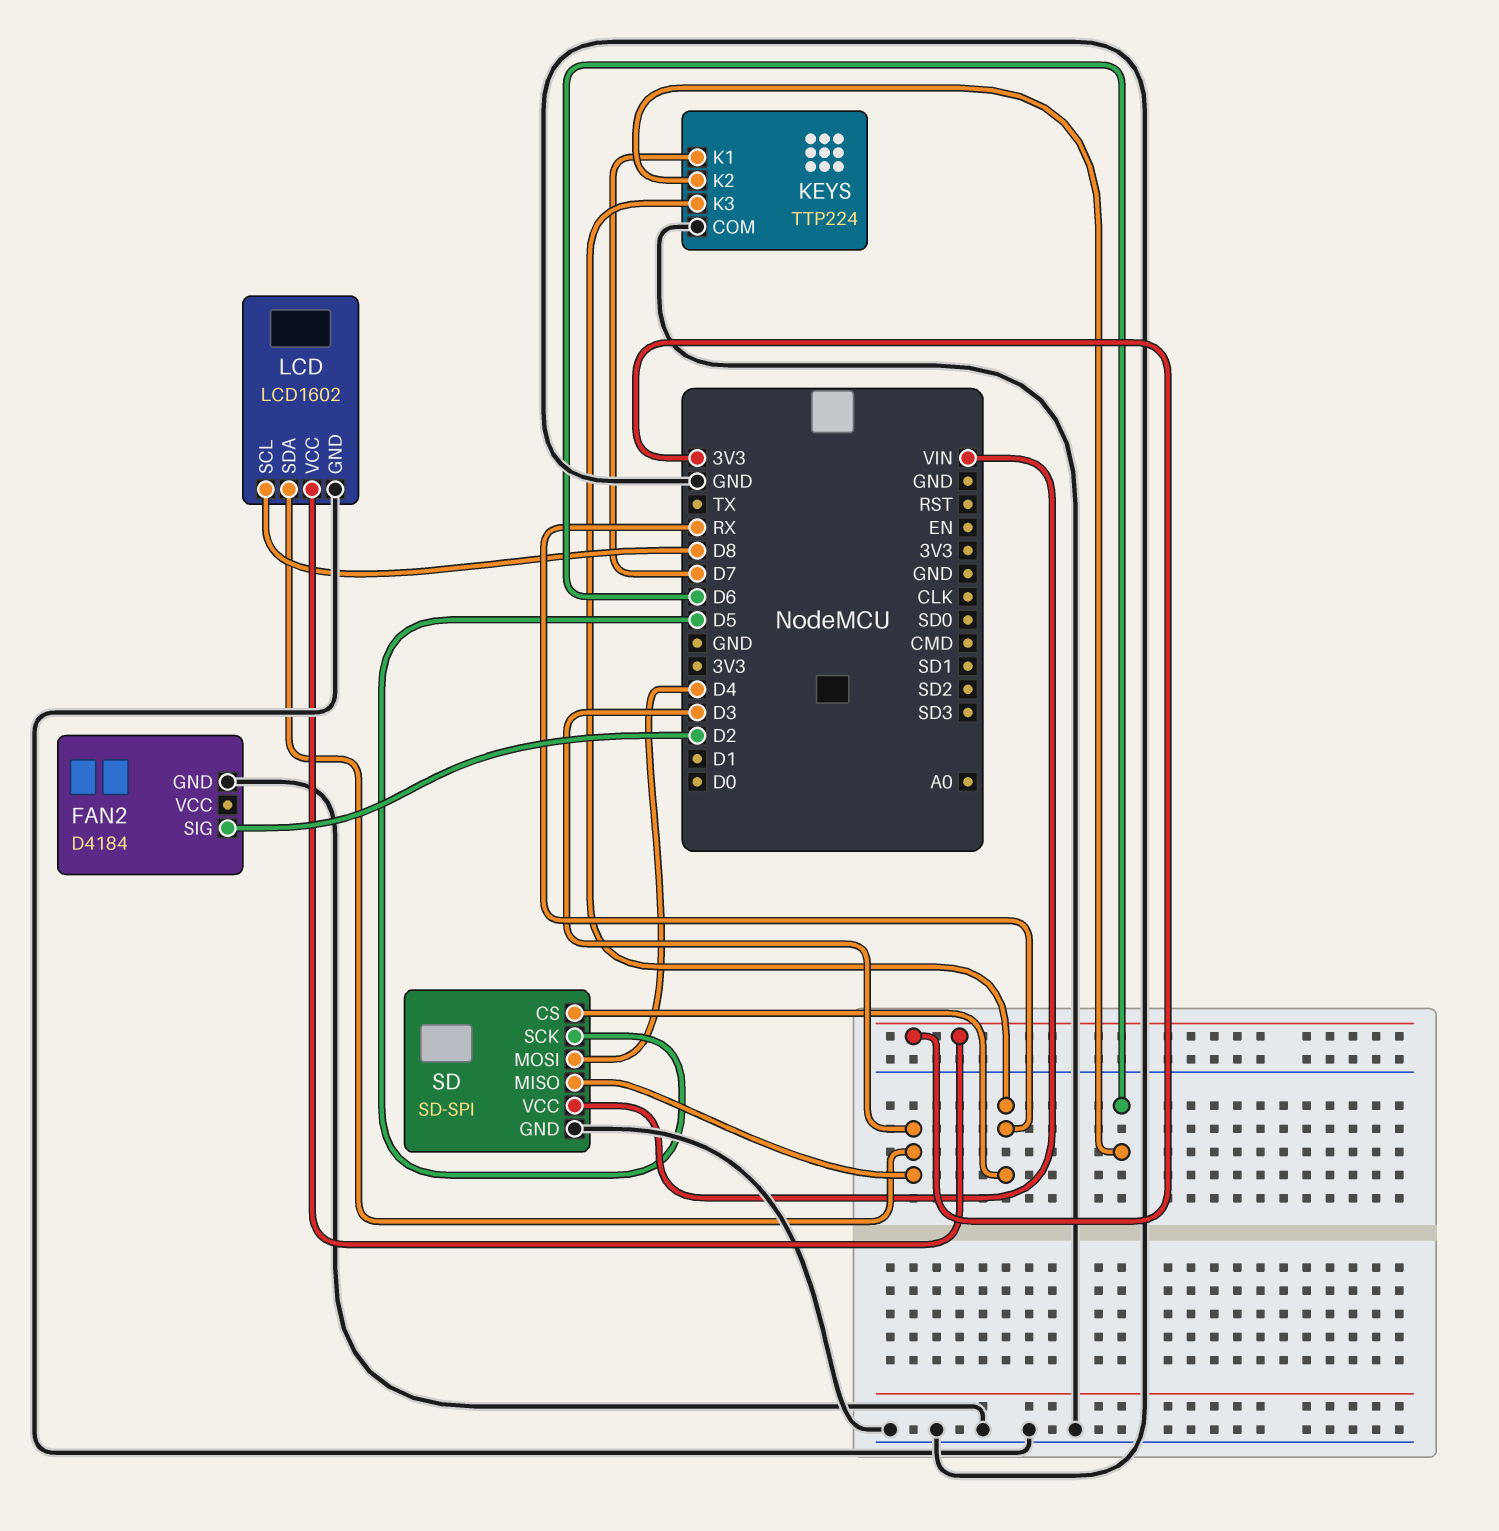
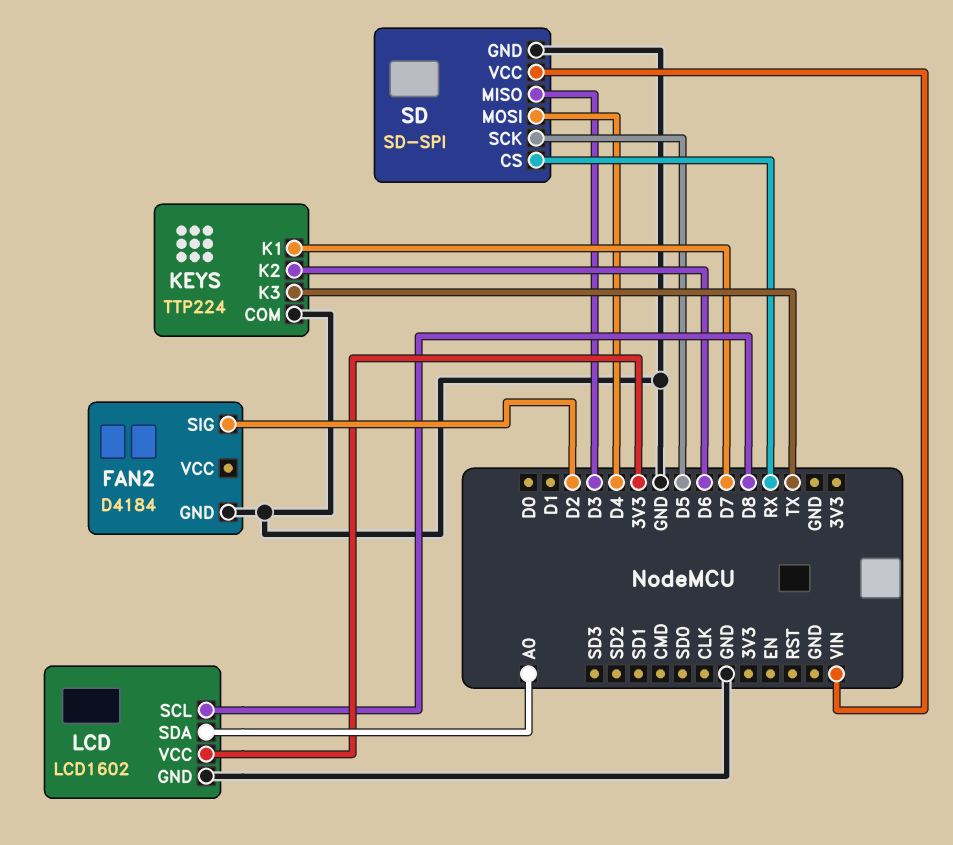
KEYS pin K3: RX -> TX
LCD pin SDA: D3 -> A0

